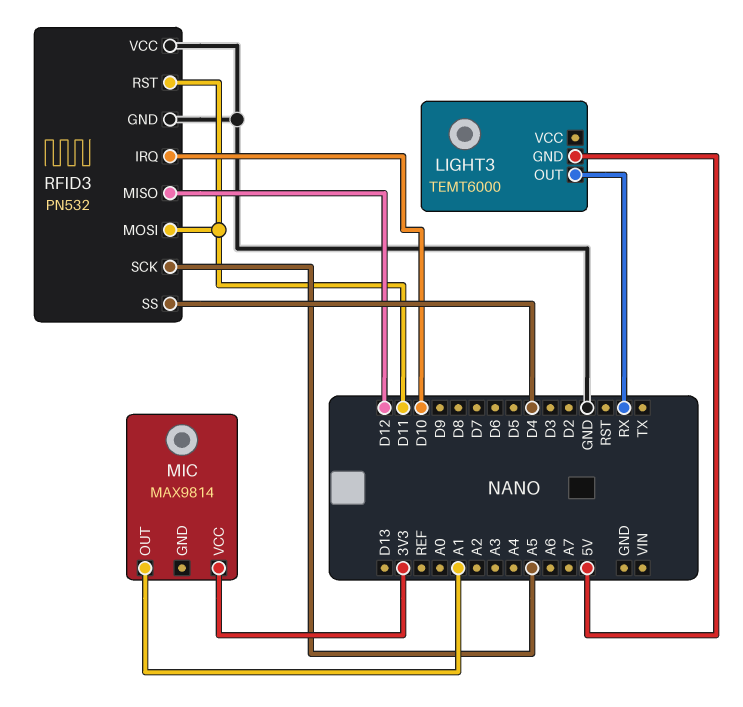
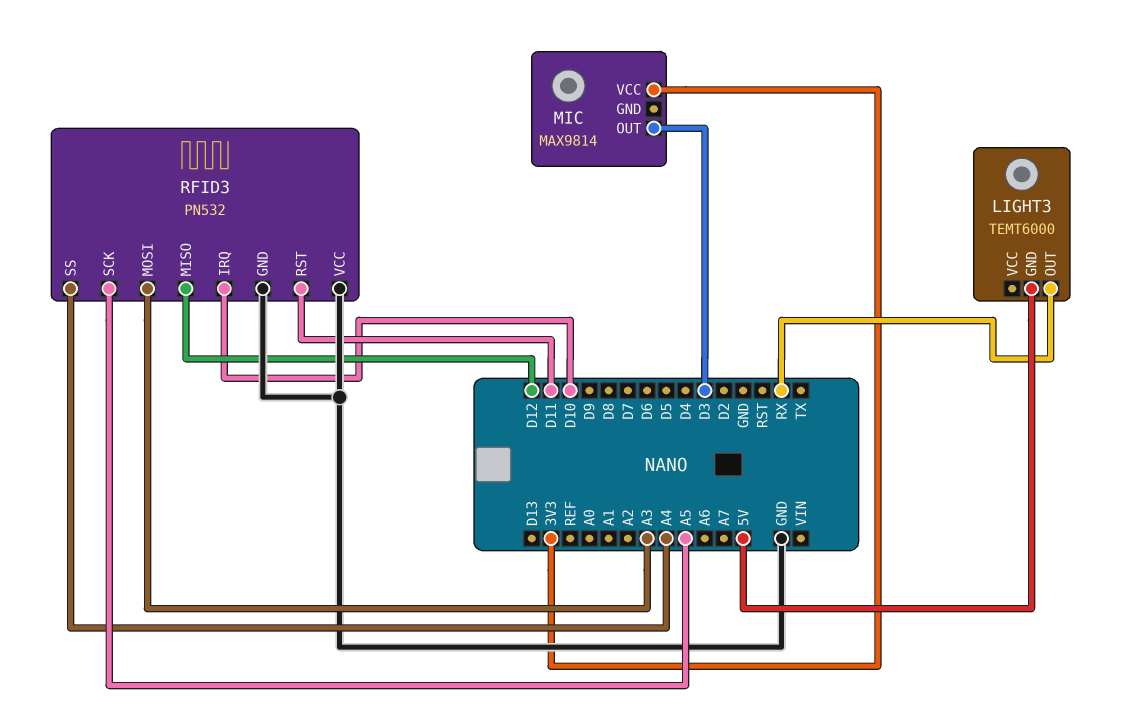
MIC pin OUT: A1 -> D3
RFID3 pin MOSI: D11 -> A3
RFID3 pin SS: D4 -> A4

